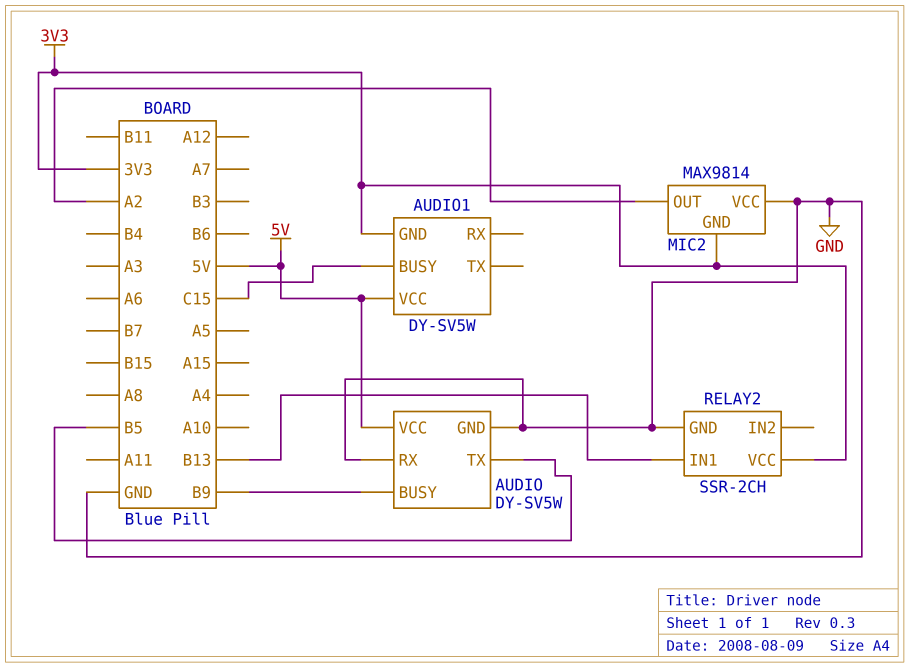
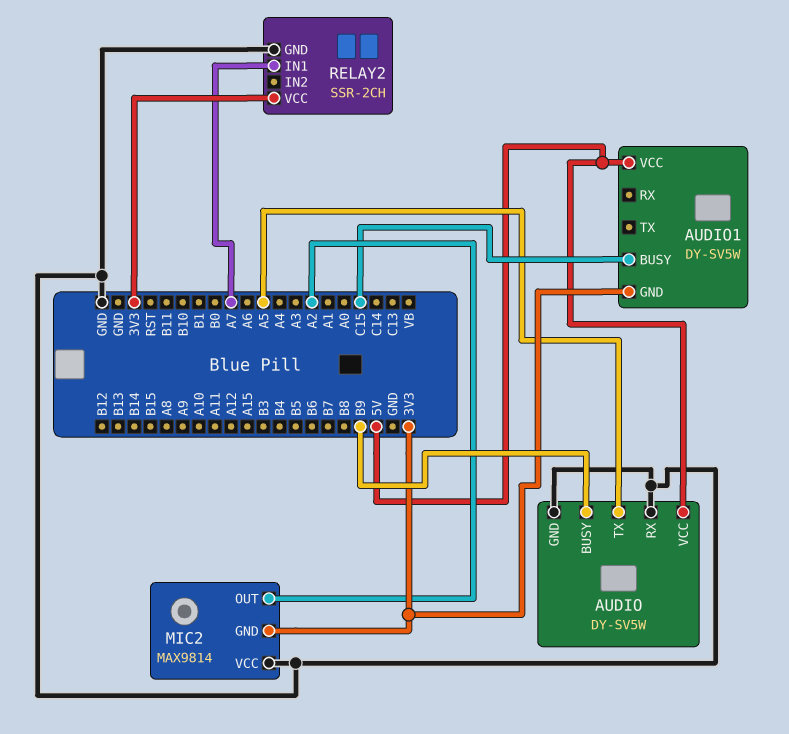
AUDIO pin TX: B5 -> A5
RELAY2 pin IN1: B13 -> A7

